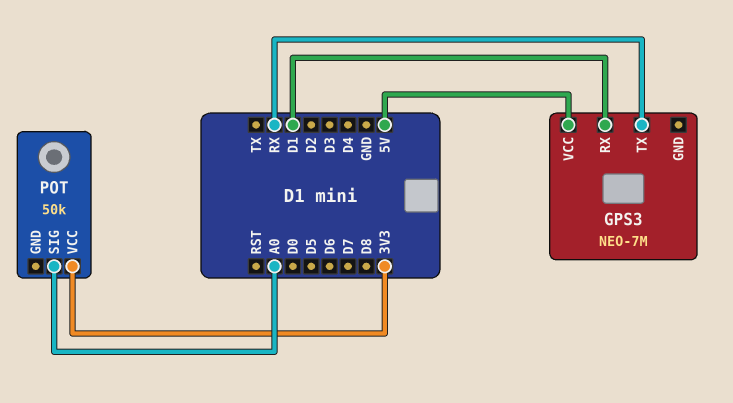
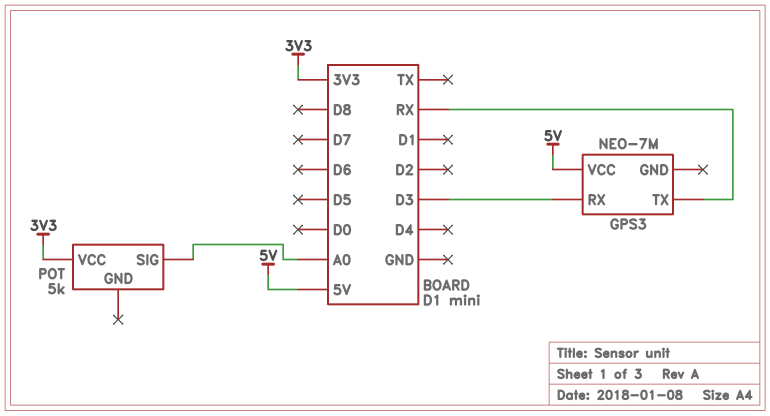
GPS3 pin RX: D1 -> D3
POT: 50k -> 5k

